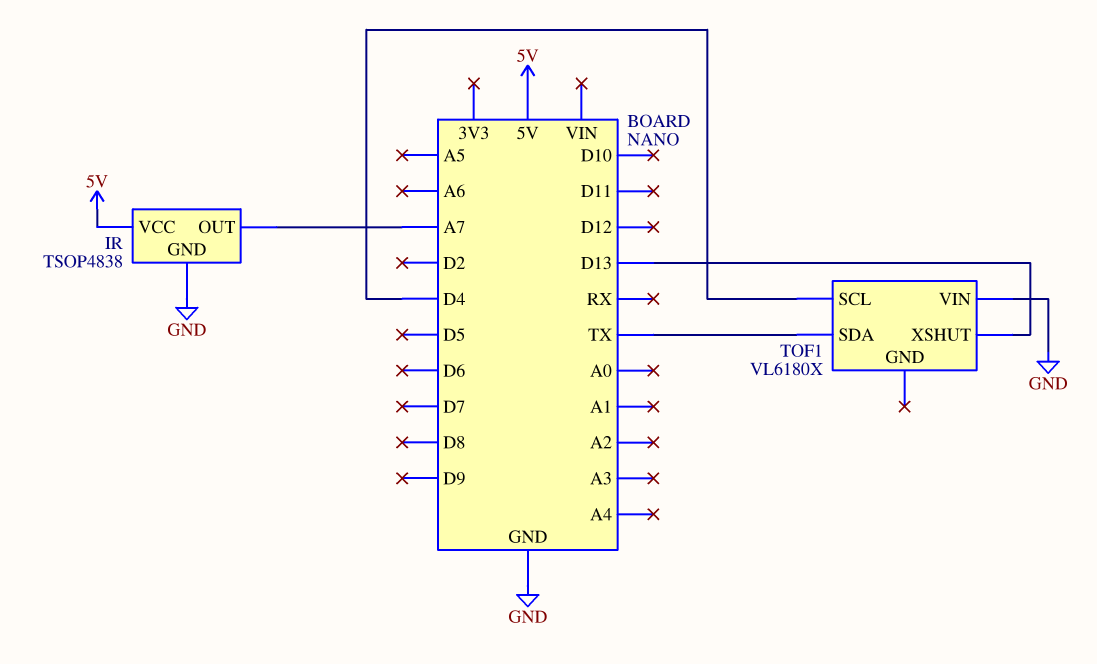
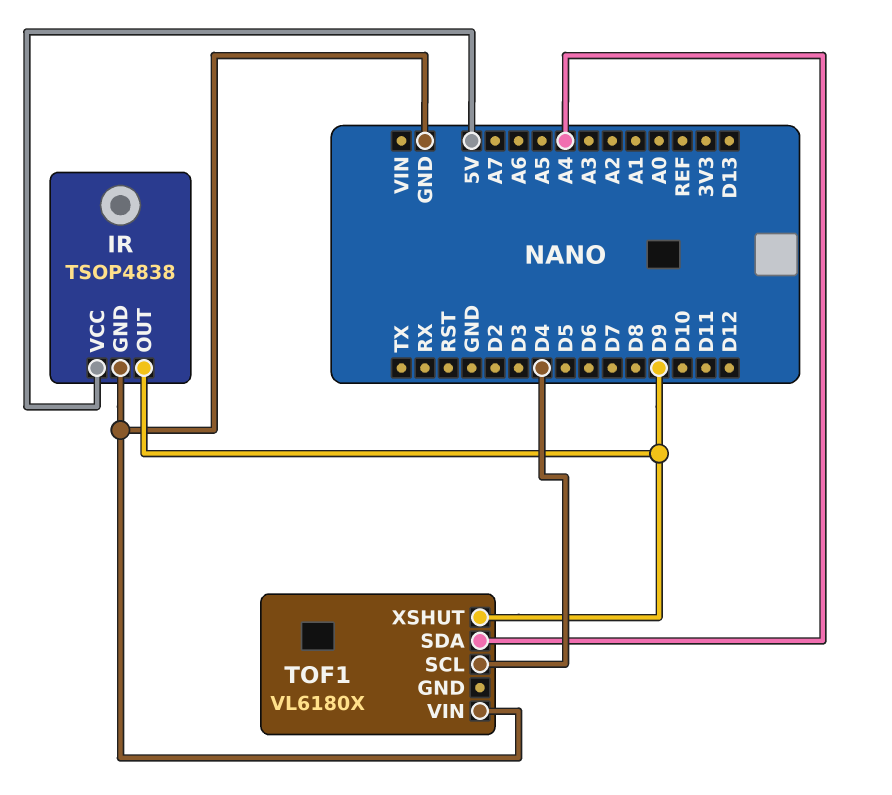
IR pin OUT: A7 -> D9
TOF1 pin SDA: TX -> A4
TOF1 pin XSHUT: D13 -> D9

